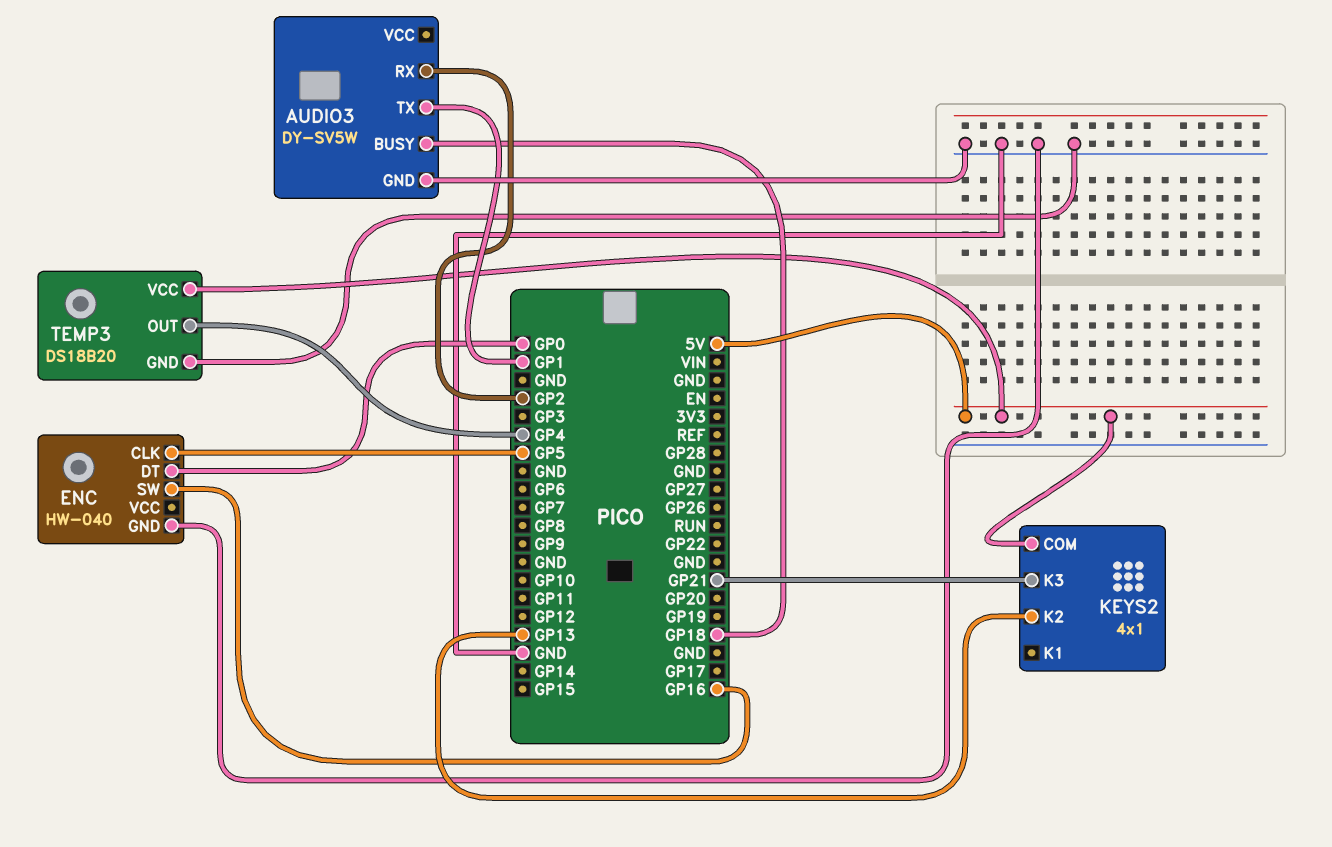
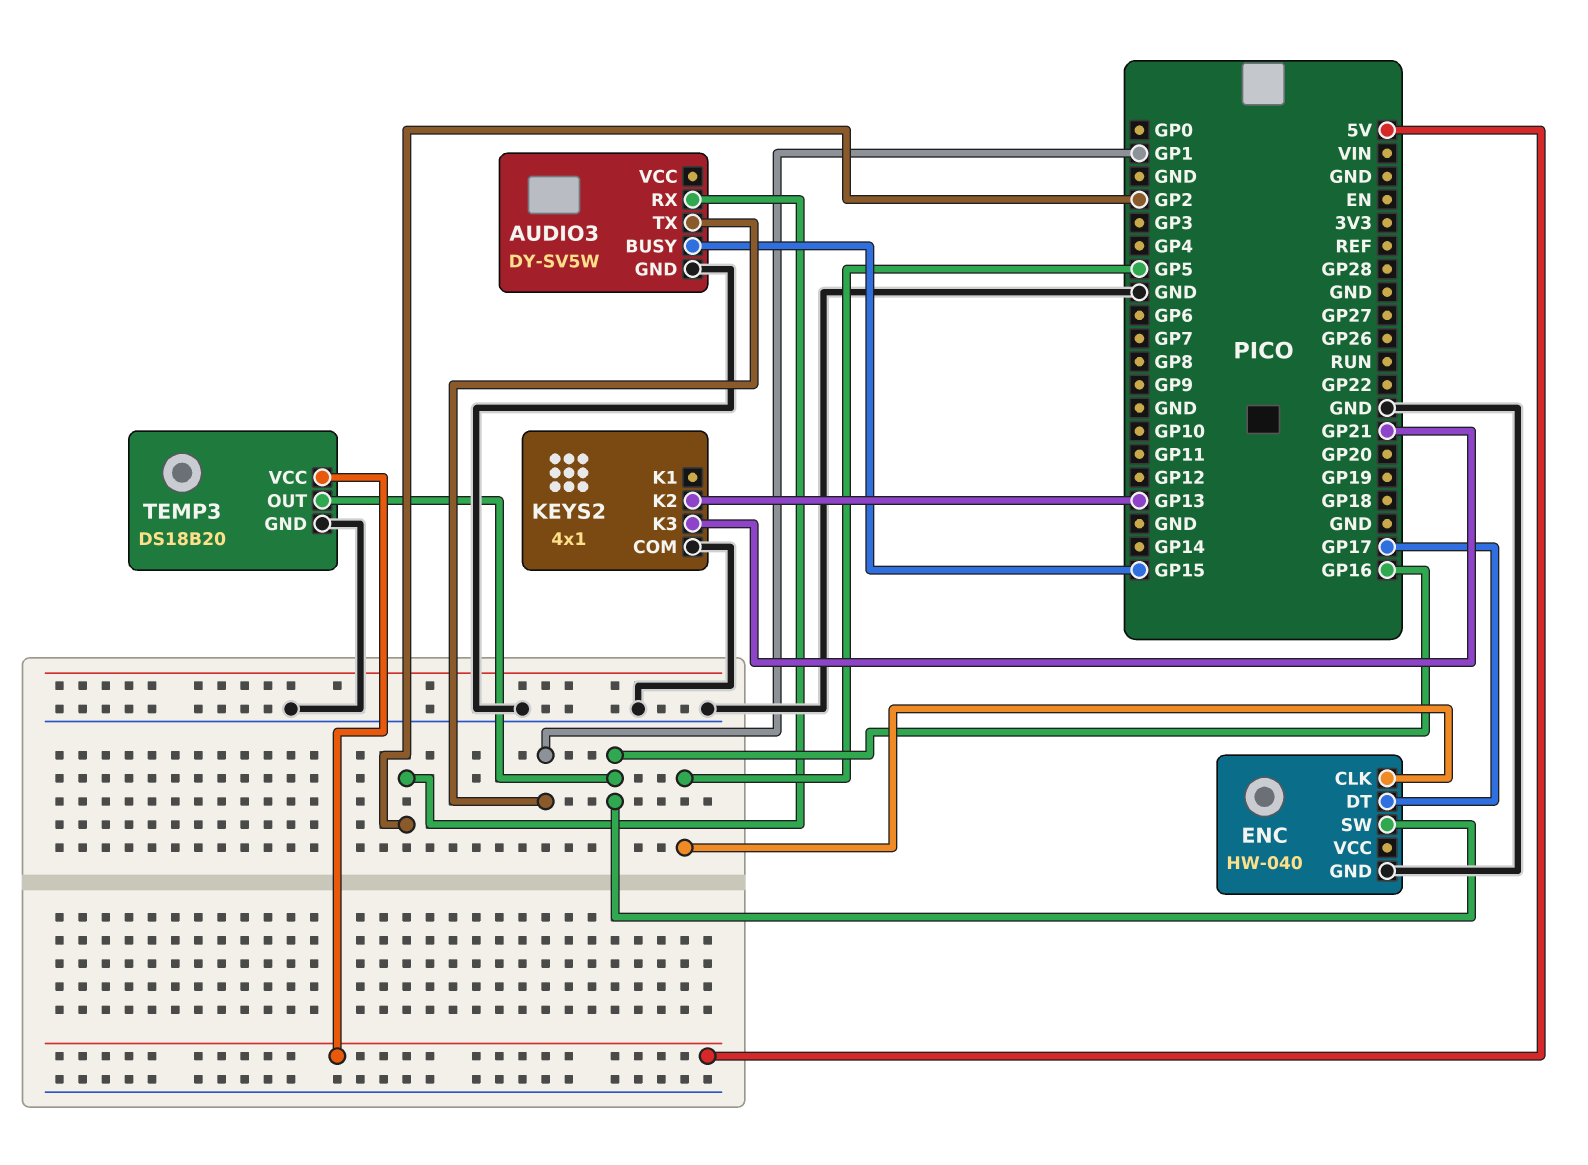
AUDIO3 pin BUSY: GP18 -> GP15
ENC pin DT: GP0 -> GP17
KEYS2 pin COM: 5V -> GND
TEMP3 pin OUT: GP4 -> GP16

